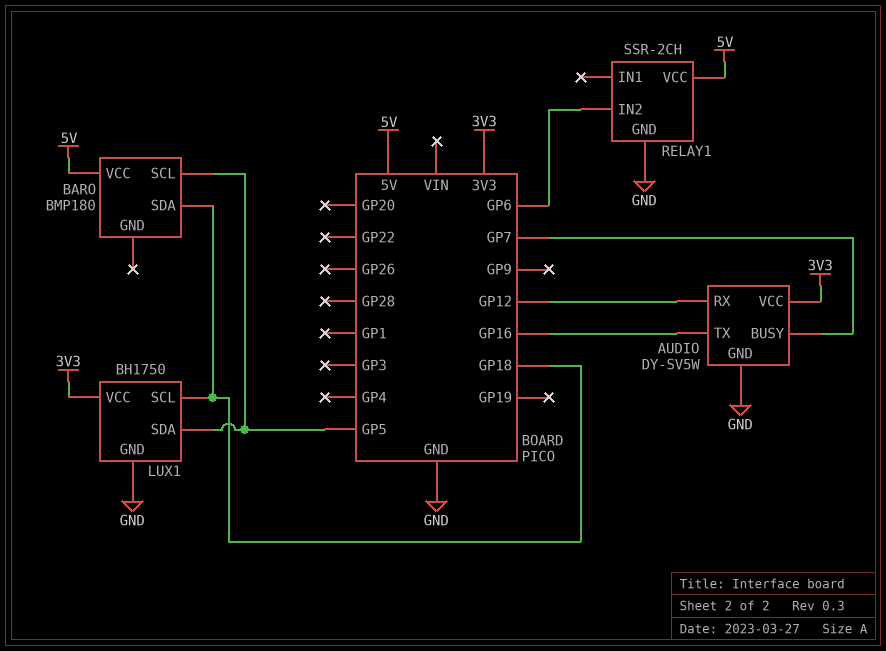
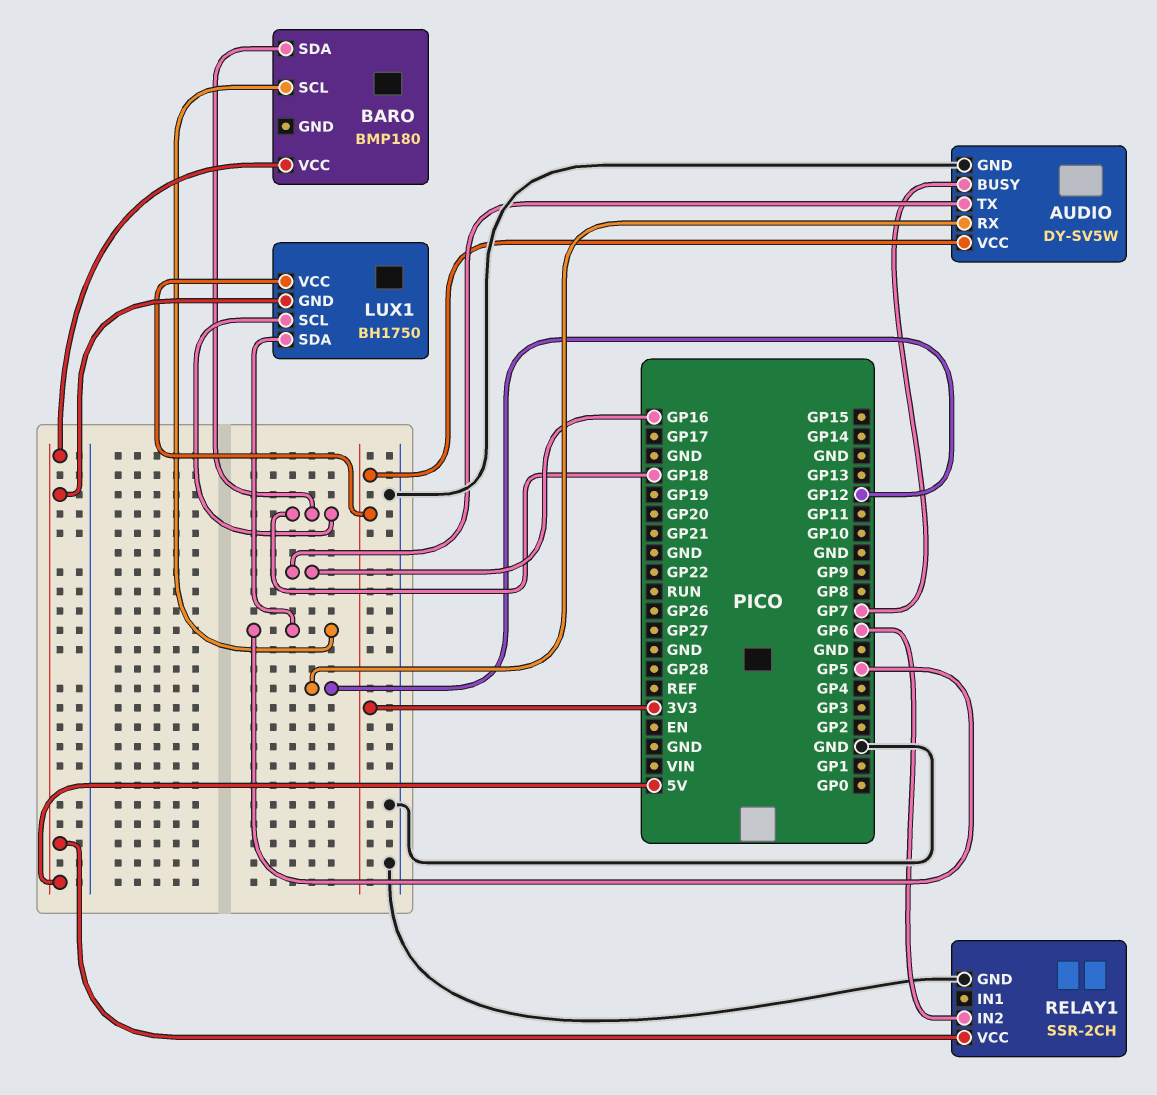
LUX1 pin GND: GND -> 5V

